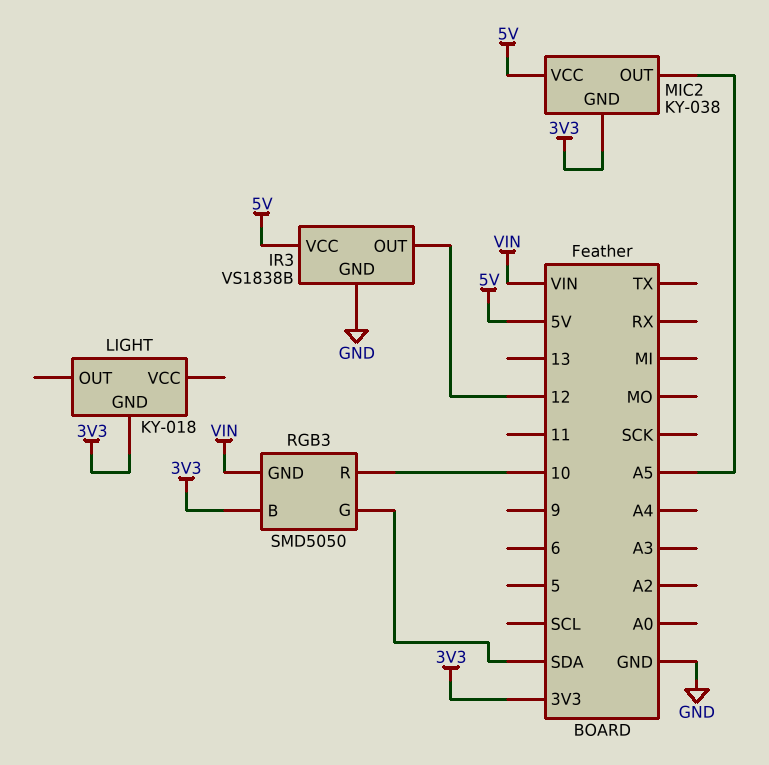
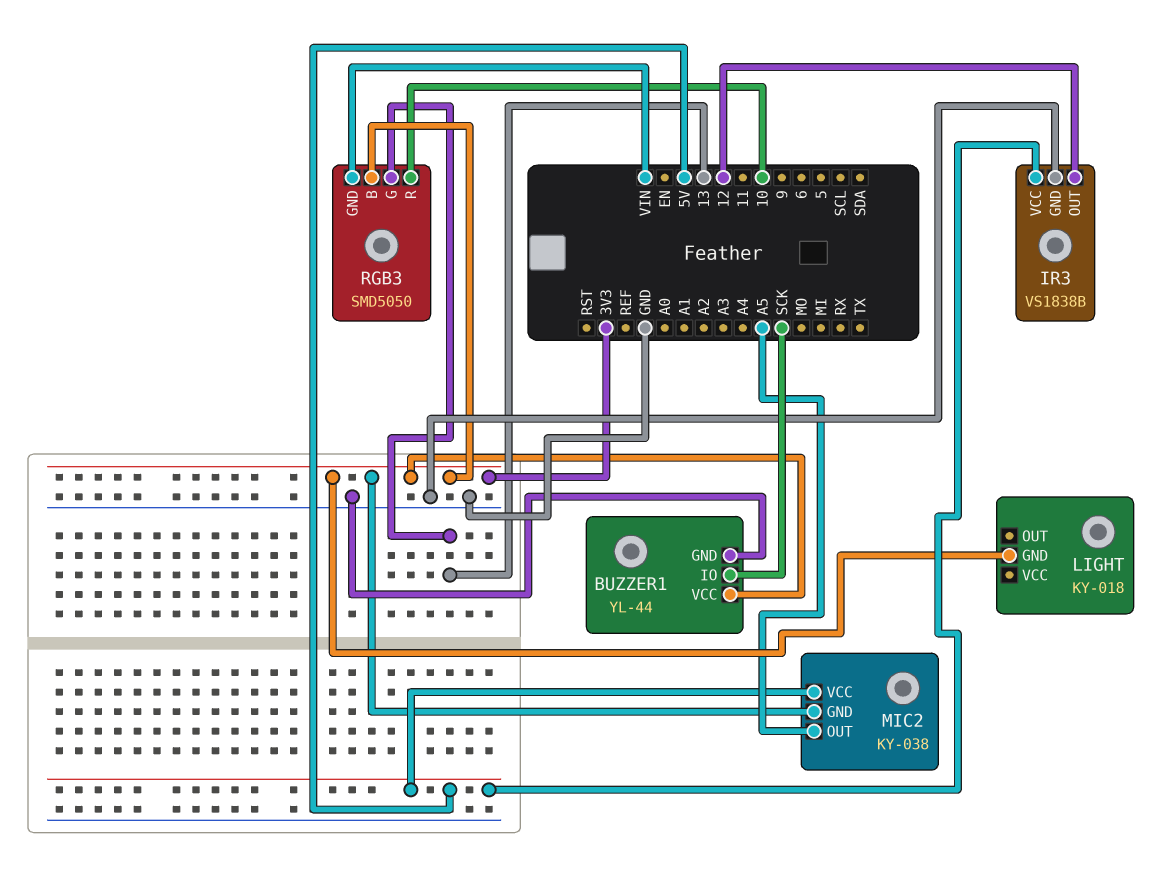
BUZZER1: none -> YL-44
BUZZER1 pin GND: none -> GND
BUZZER1 pin IO: none -> SCK
BUZZER1 pin VCC: none -> 3V3
RGB3 pin G: SDA -> 13

